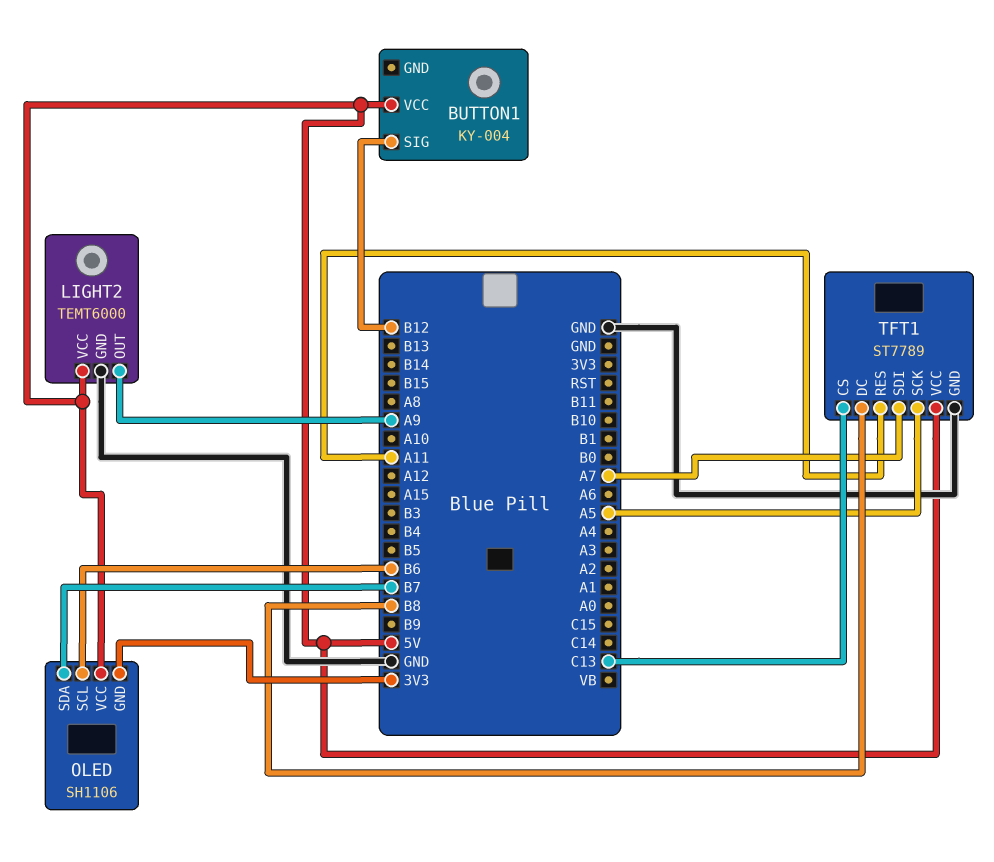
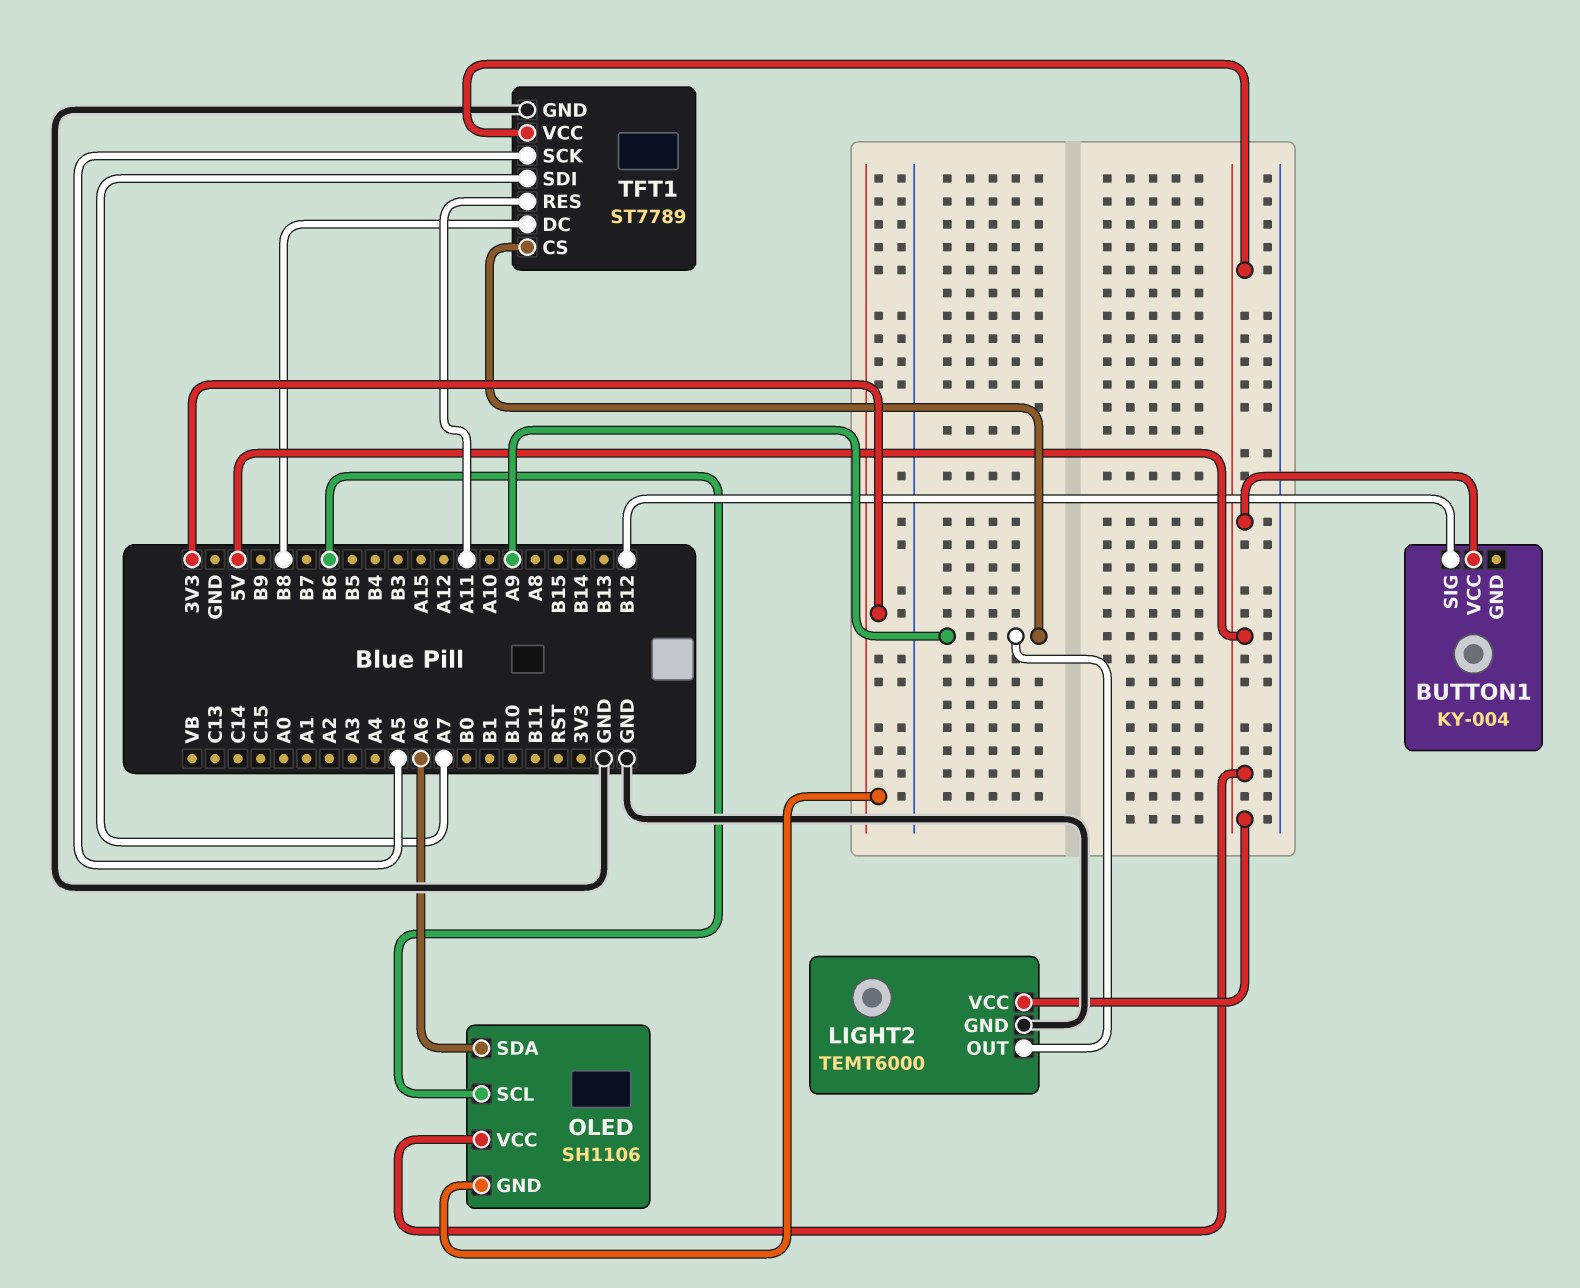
OLED pin SDA: B7 -> A6
TFT1 pin CS: C13 -> A9

